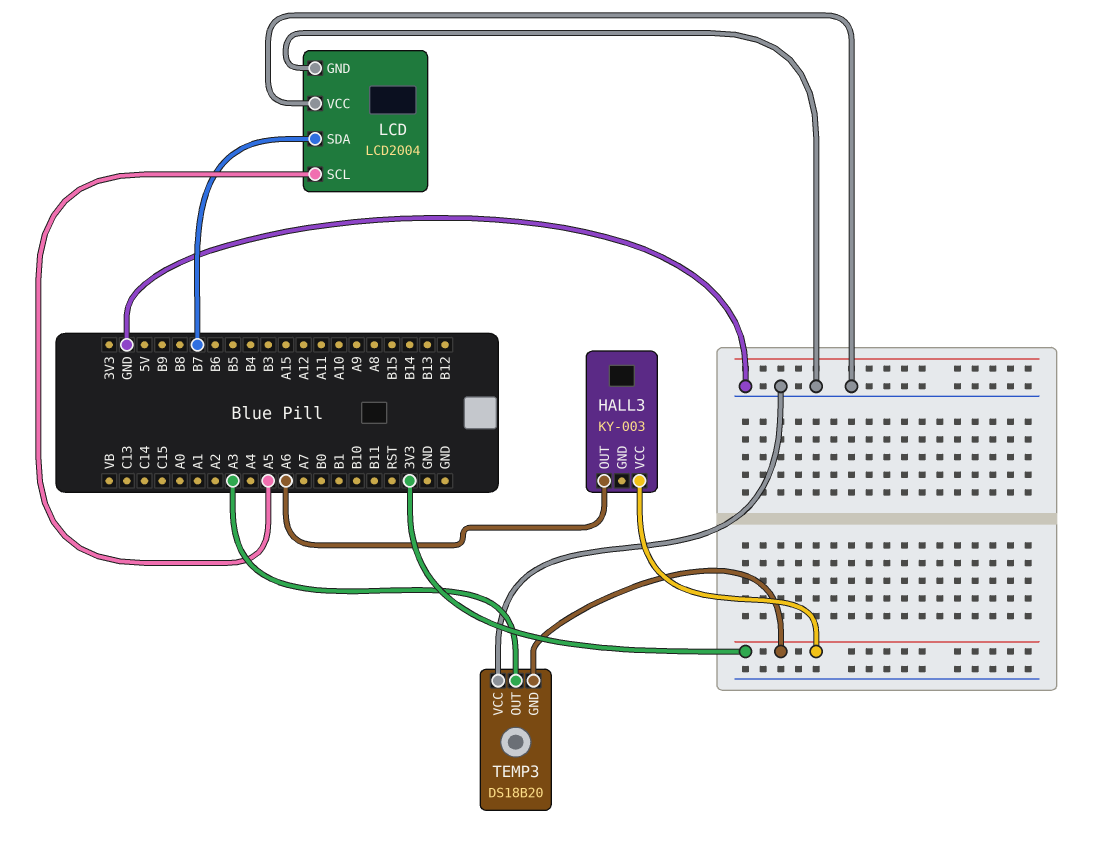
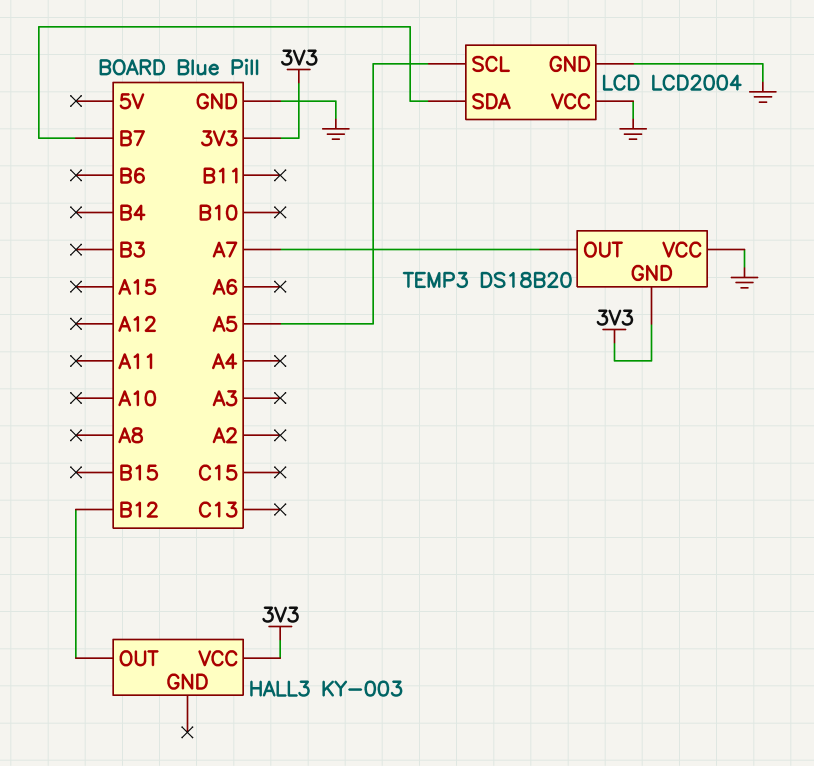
HALL3 pin OUT: A6 -> B12
TEMP3 pin OUT: A3 -> A7

